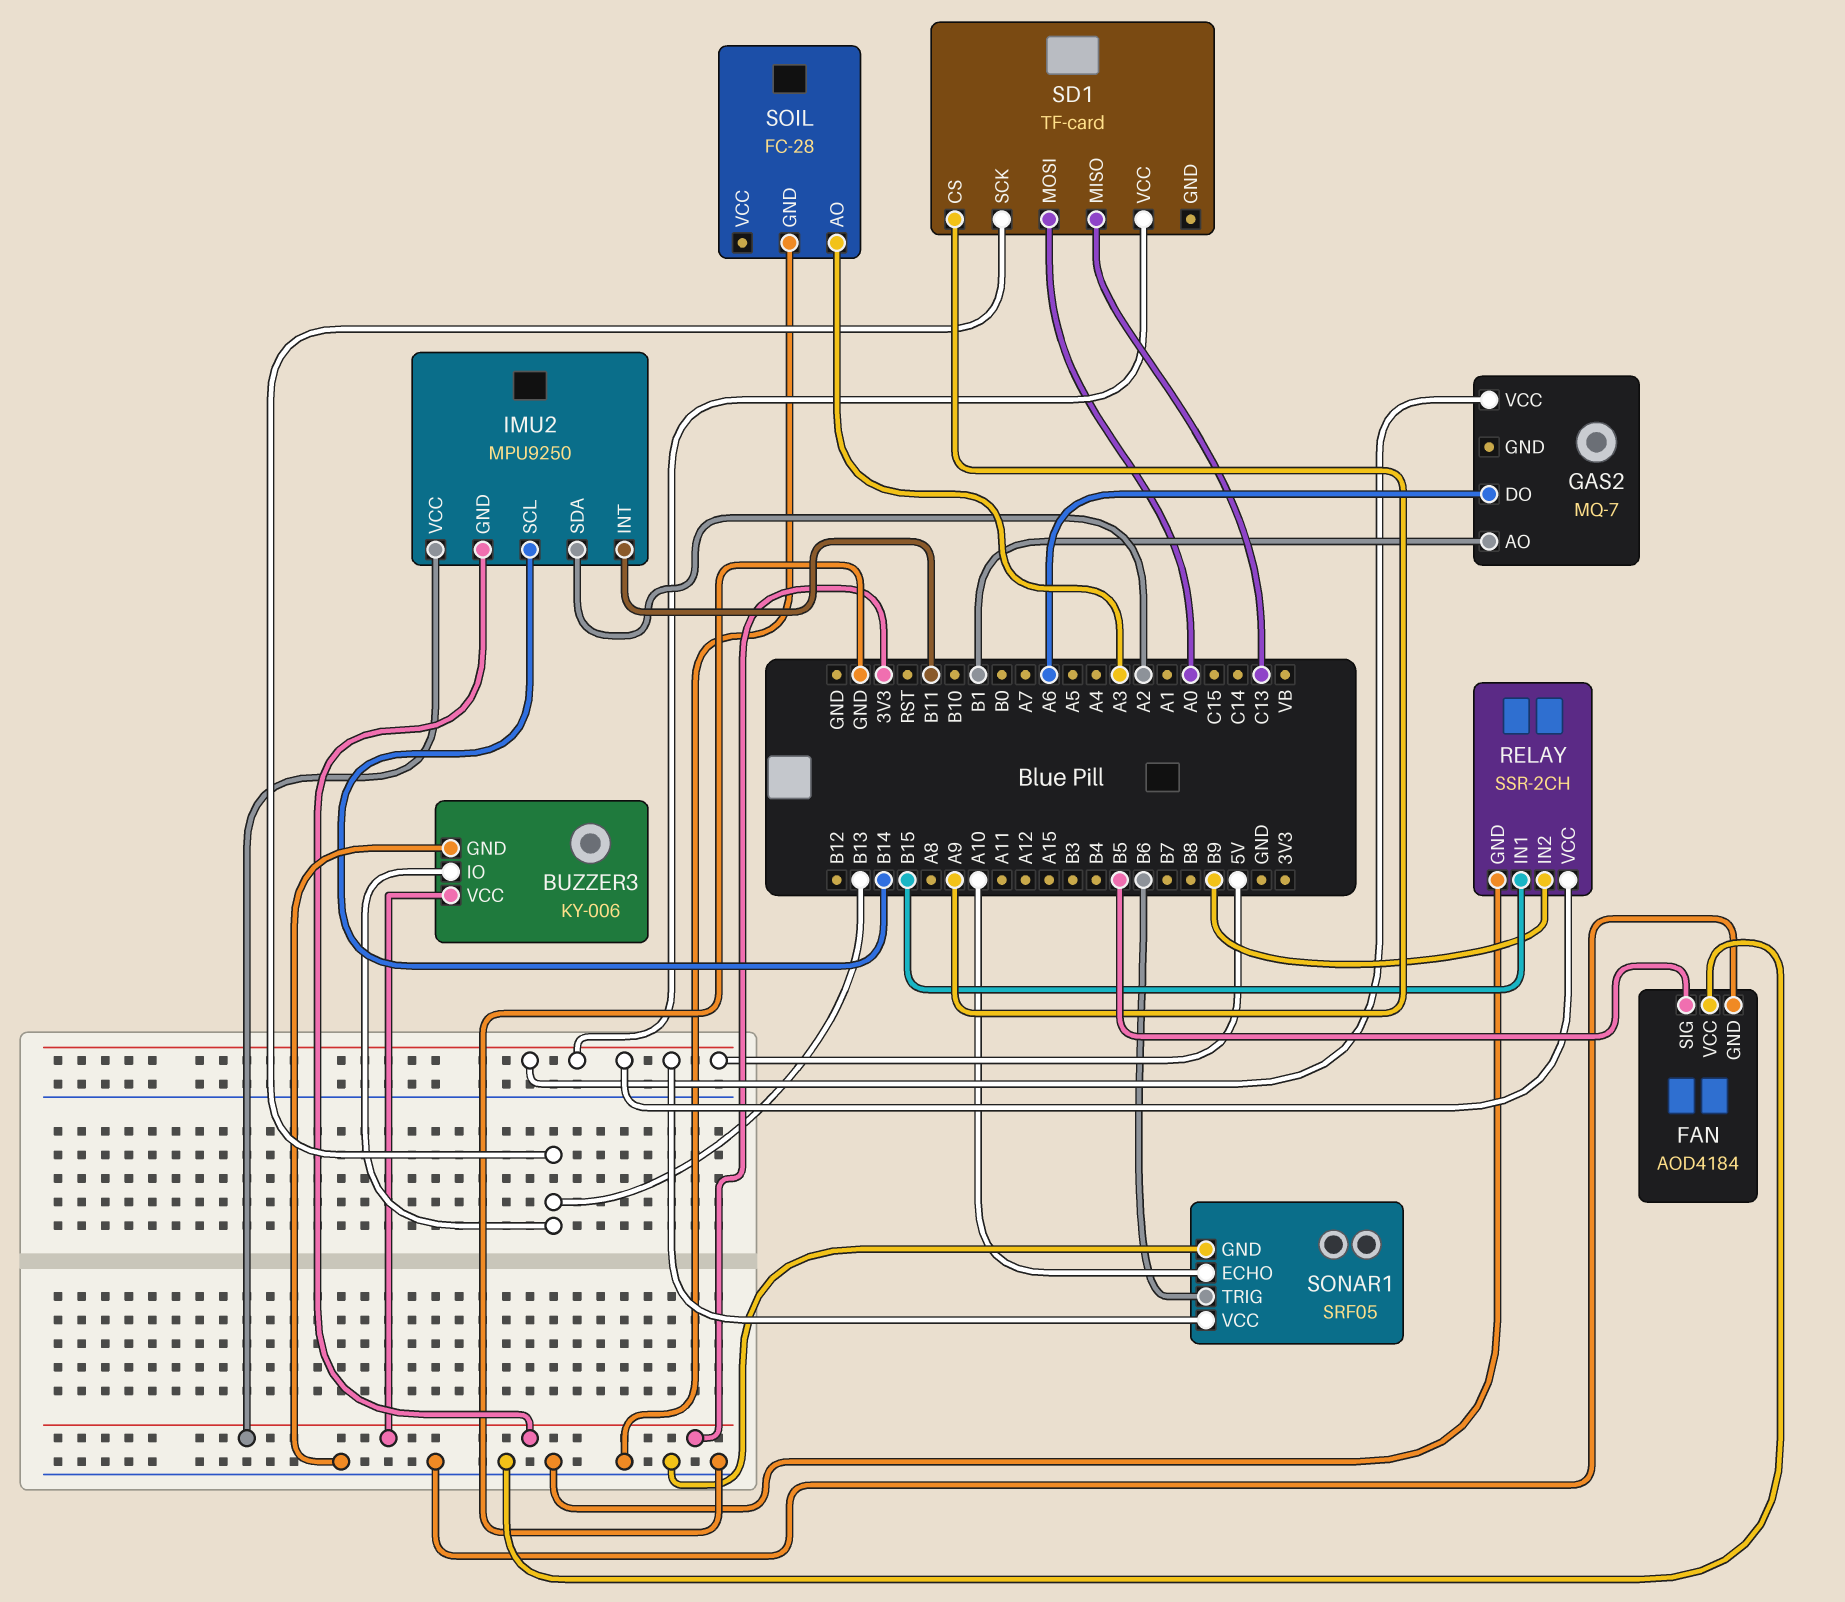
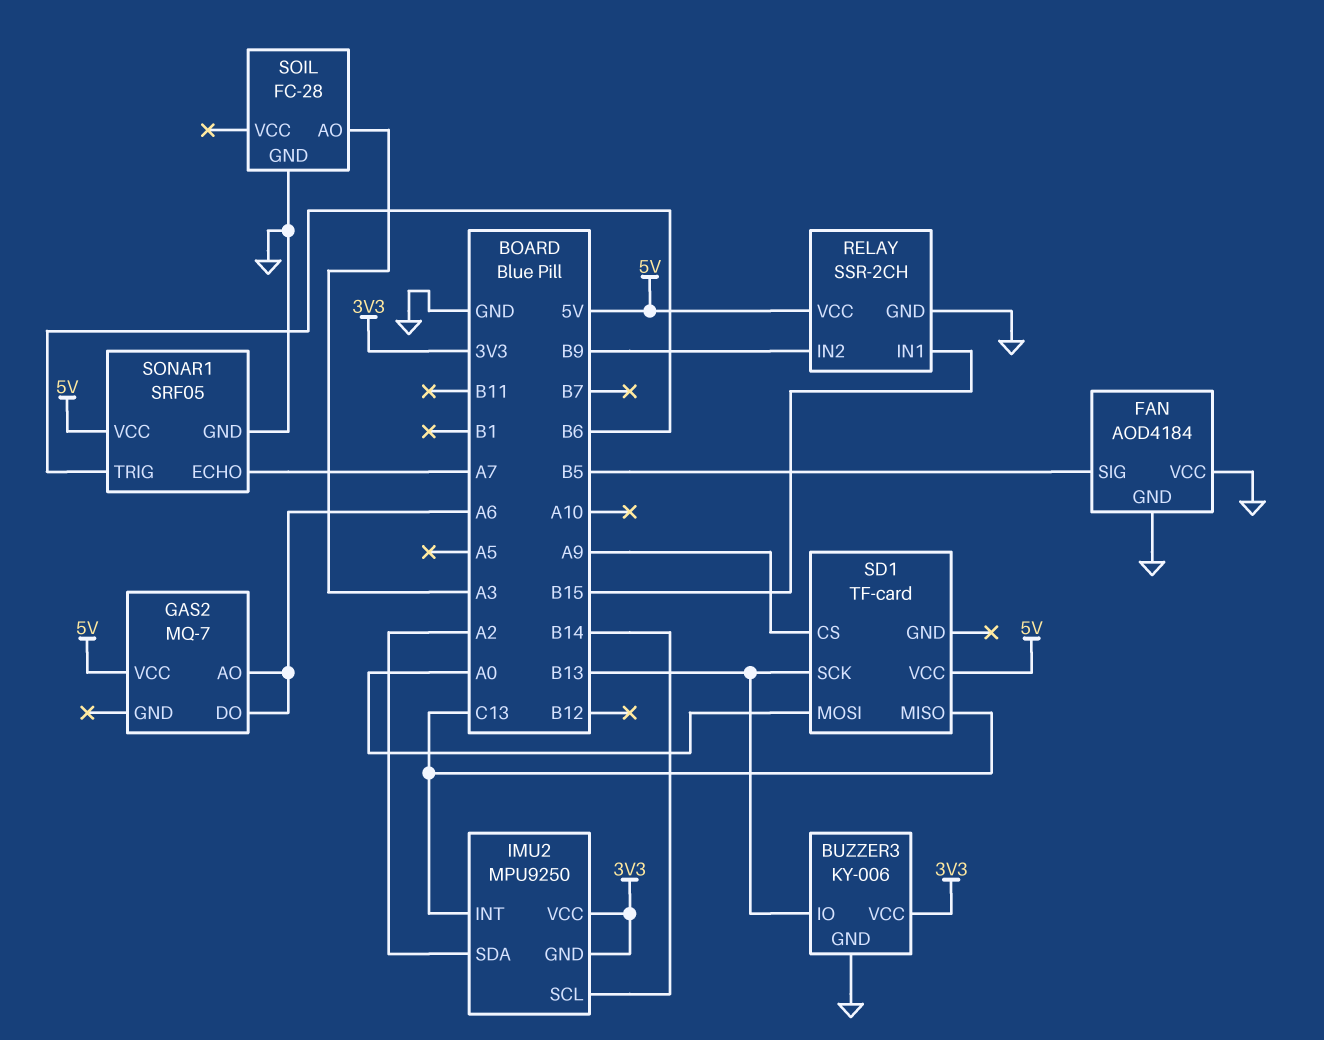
GAS2 pin AO: B1 -> A6
IMU2 pin INT: B11 -> C13
SONAR1 pin ECHO: A10 -> A7

